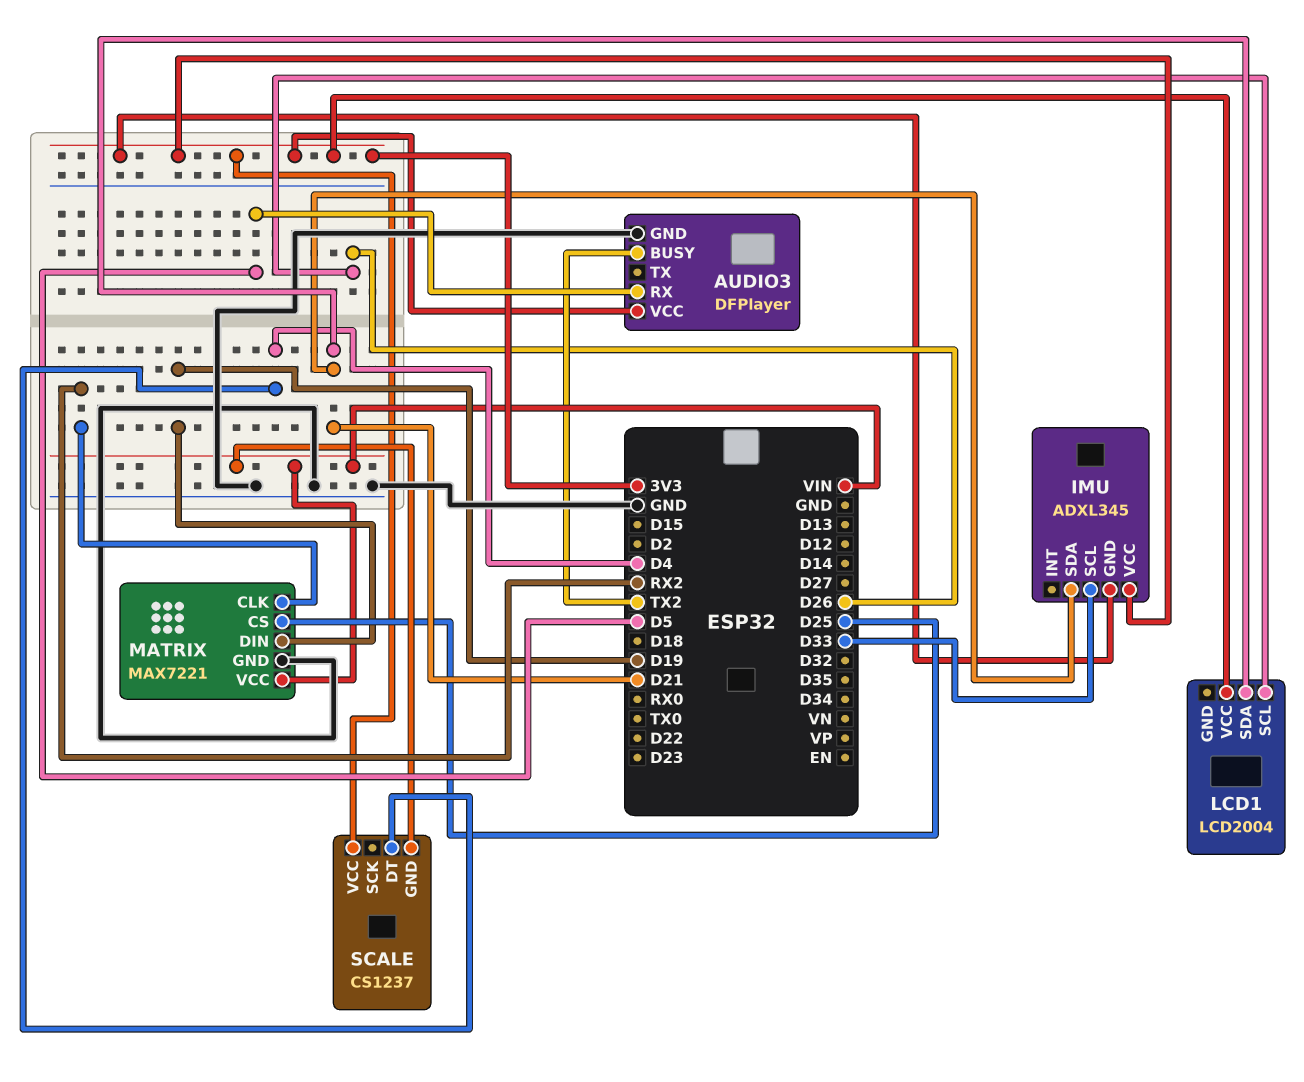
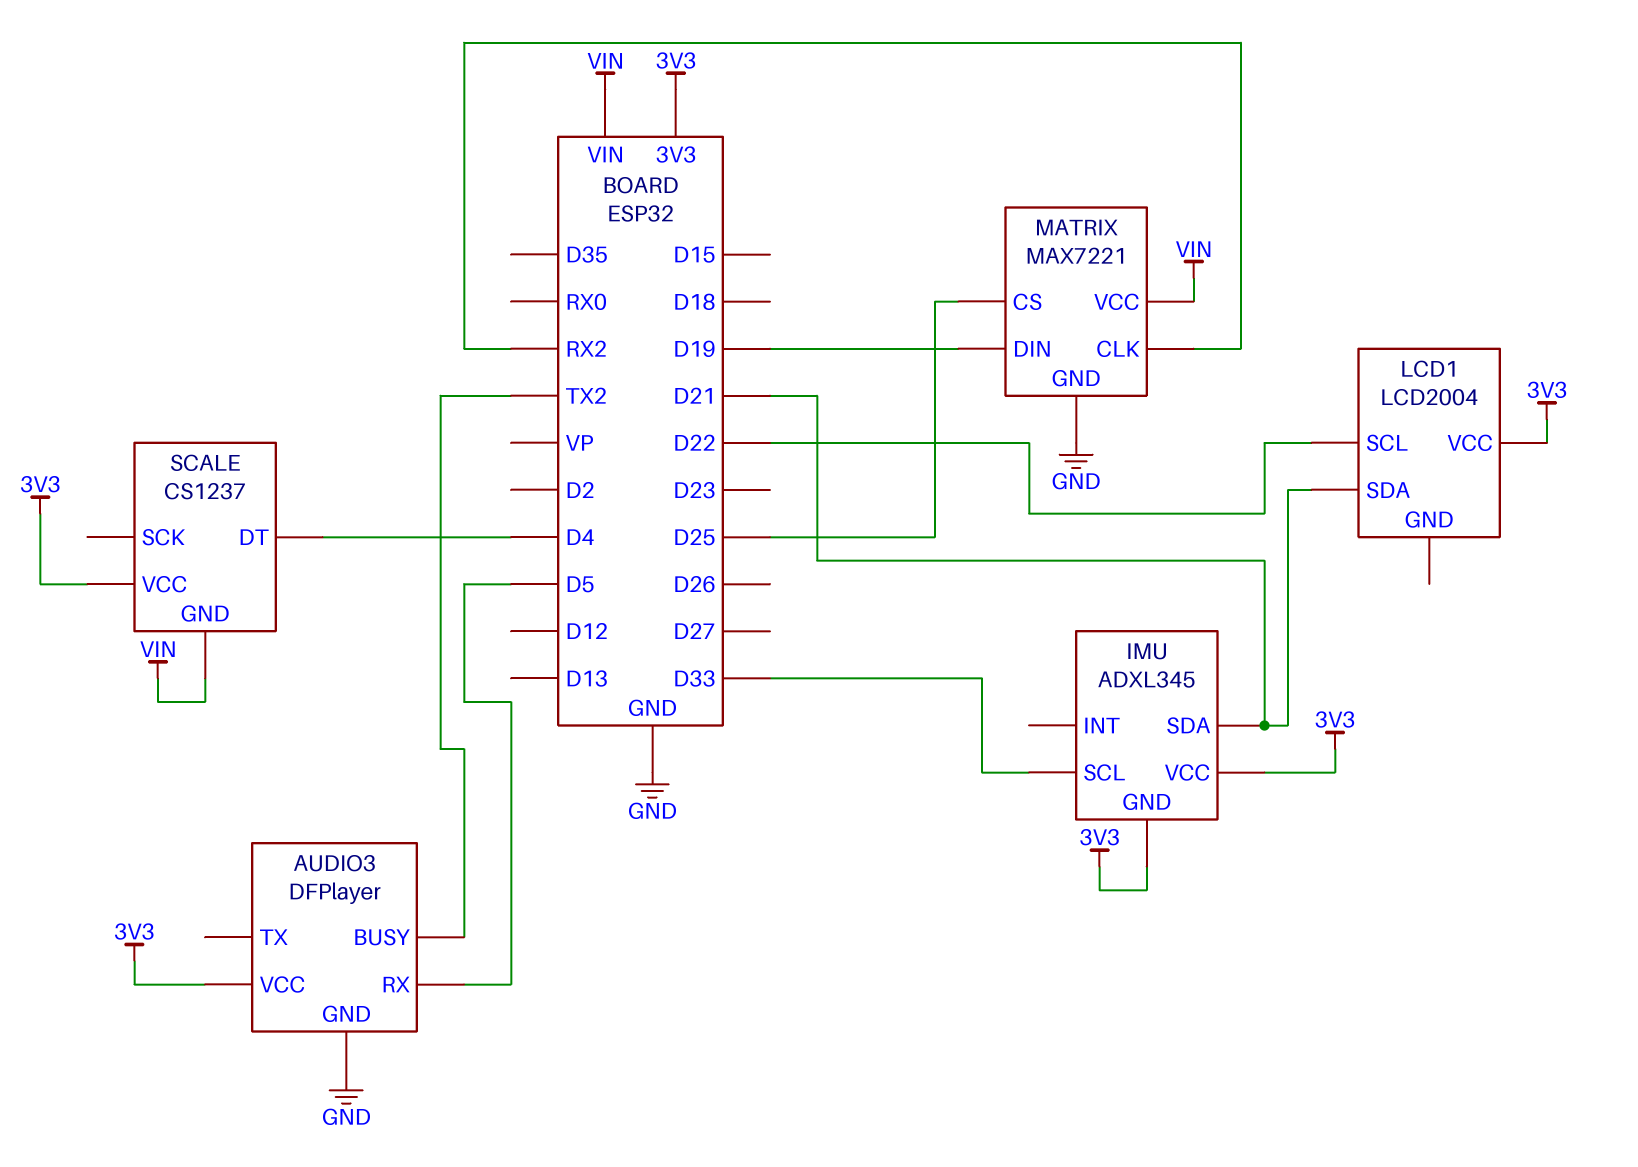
LCD1 pin SCL: D26 -> D22

